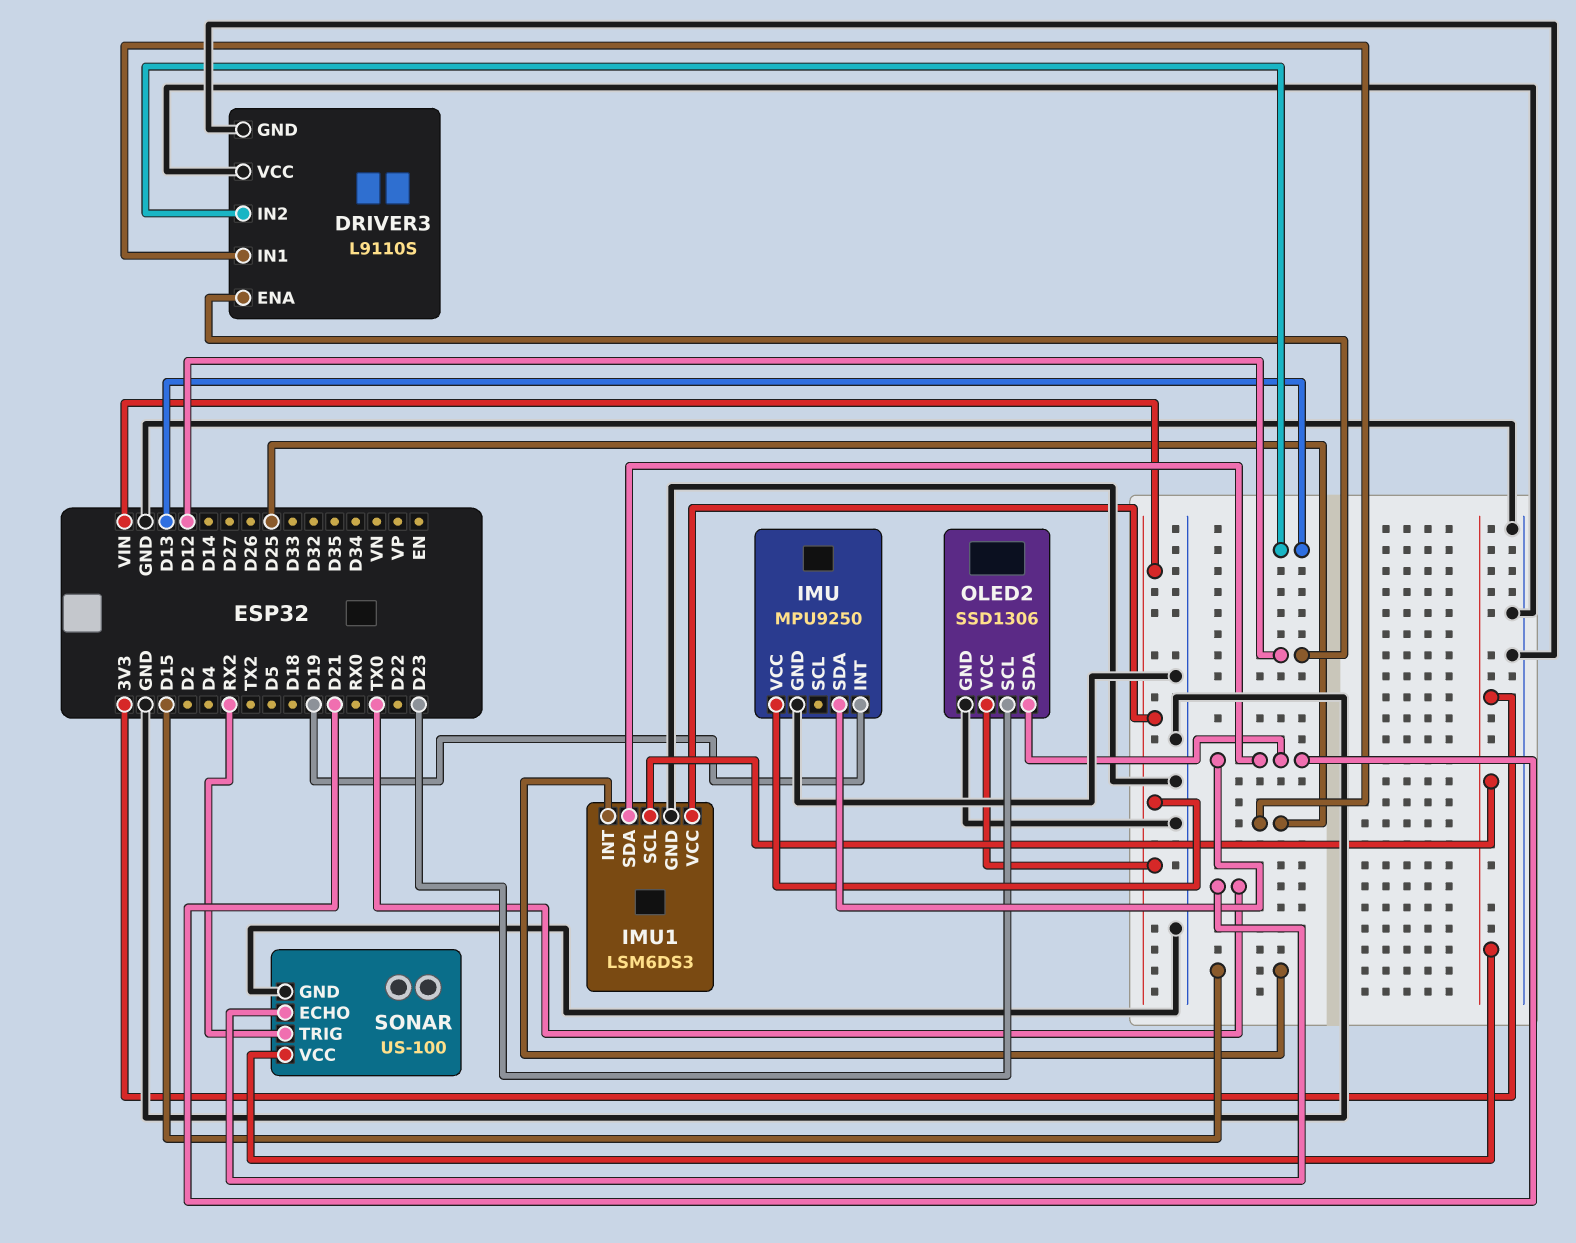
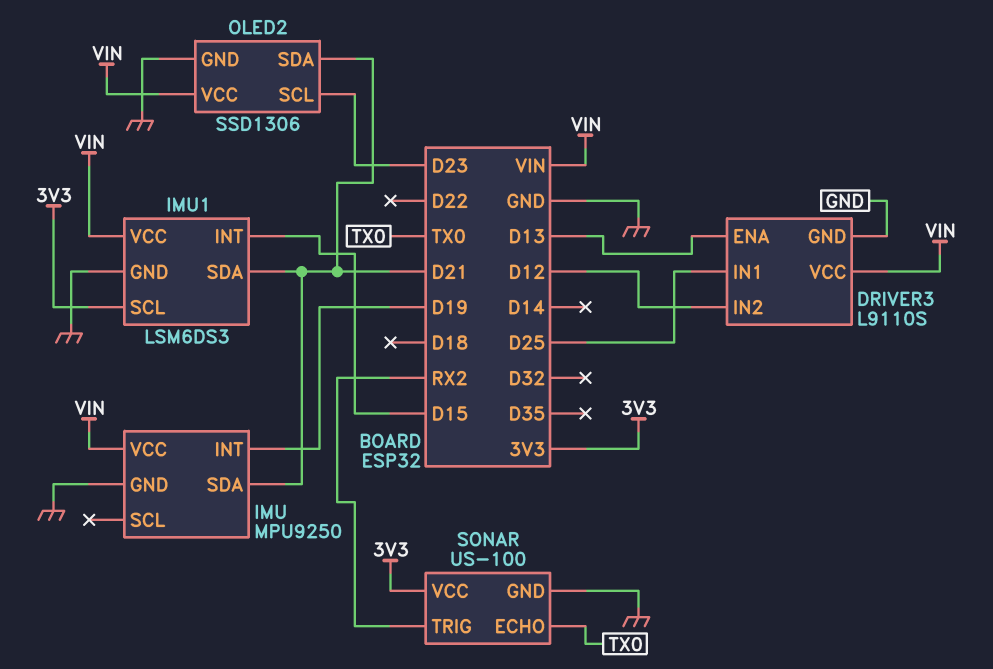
DRIVER3 pin ENA: D12 -> D13
DRIVER3 pin IN2: D13 -> D12
DRIVER3 pin VCC: GND -> VIN

